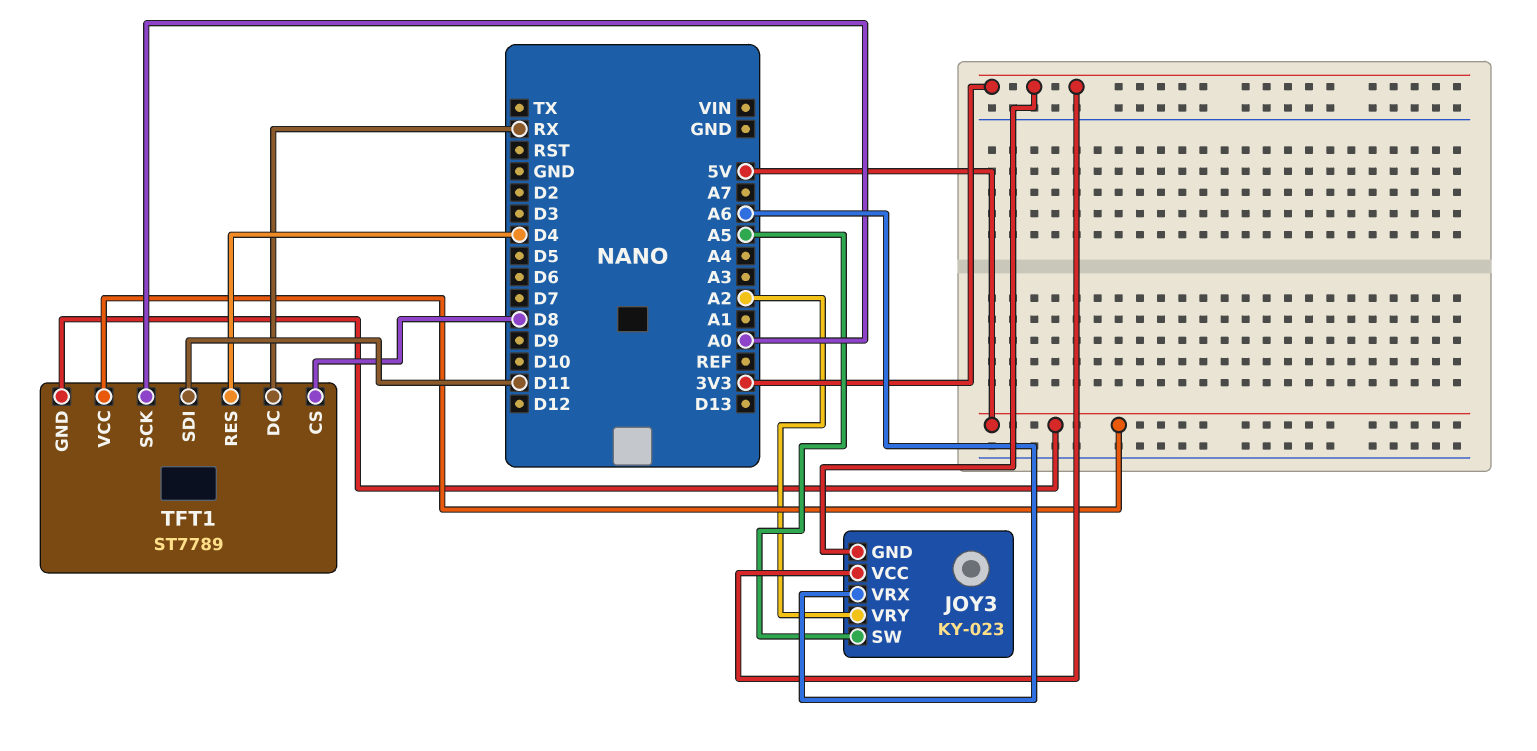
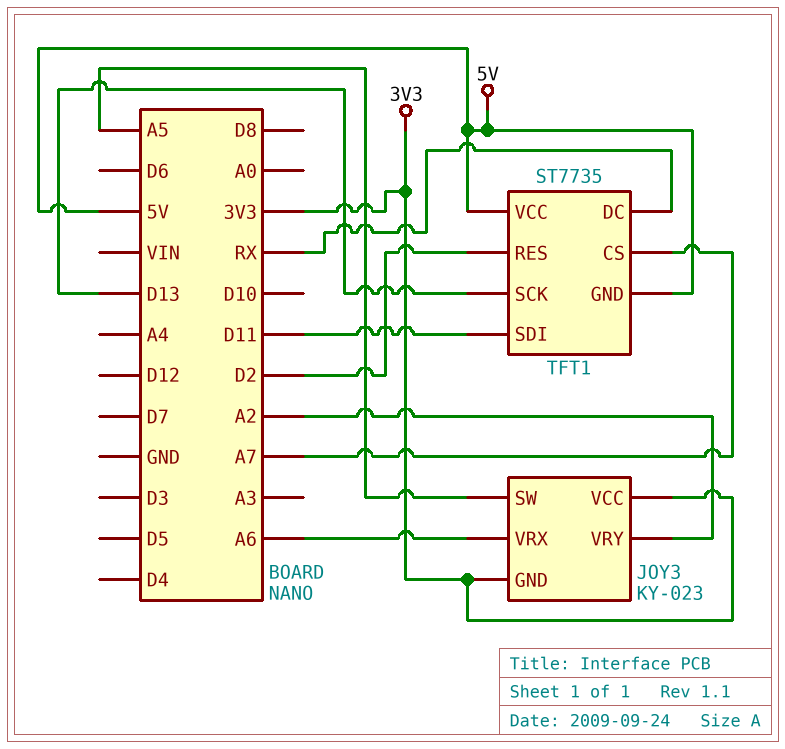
TFT1: ST7789 -> ST7735
TFT1 pin CS: D8 -> A7
TFT1 pin RES: D4 -> D2
TFT1 pin SCK: A0 -> D13

